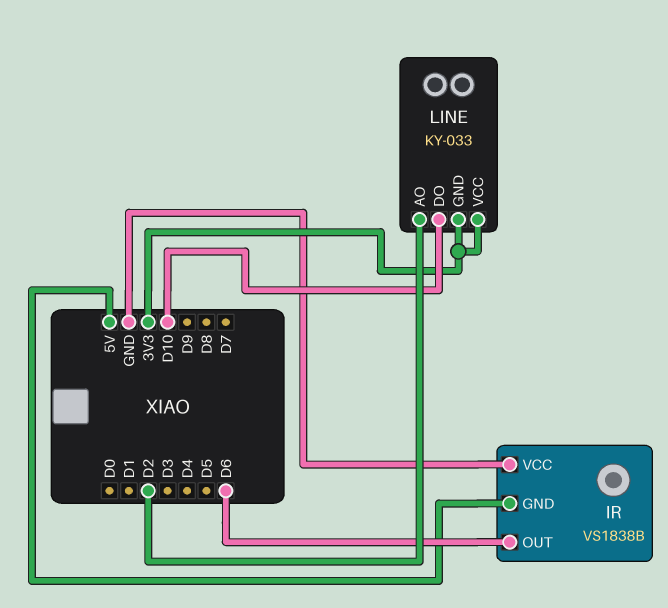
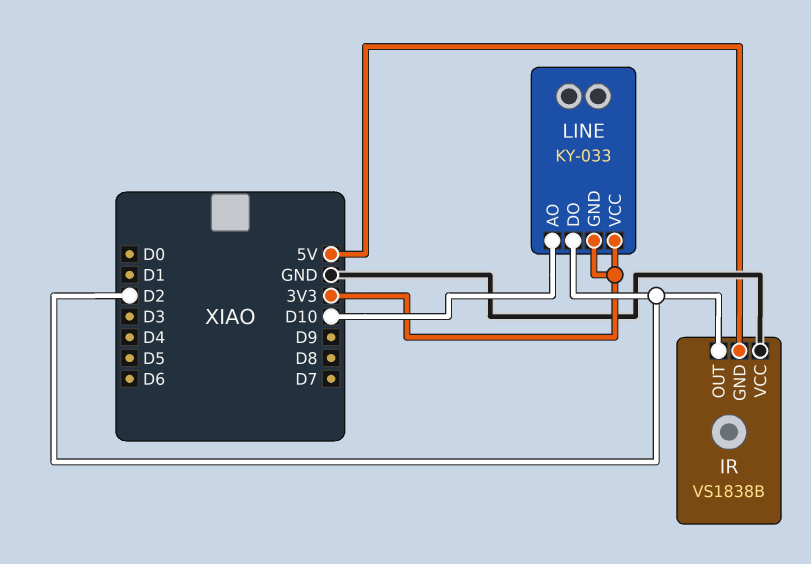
IR pin OUT: D6 -> D2
LINE pin AO: D2 -> D10
LINE pin DO: D10 -> D2

